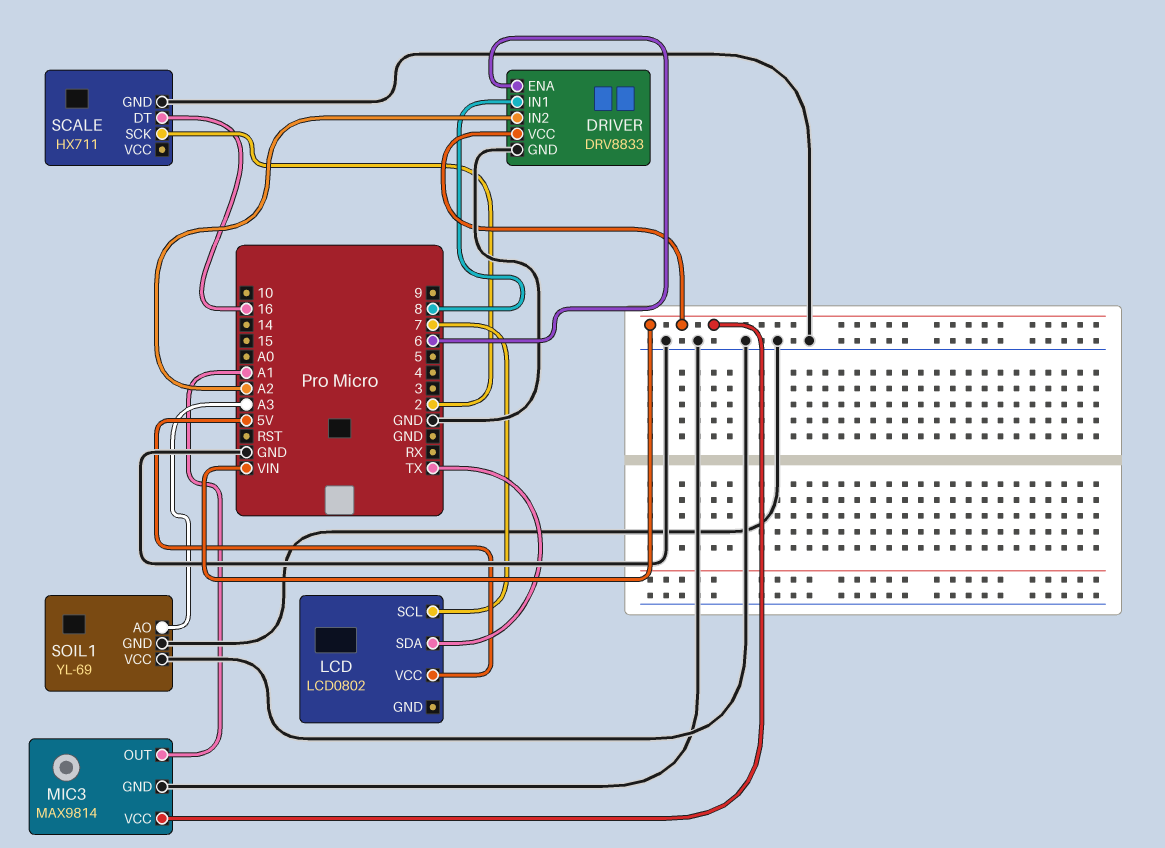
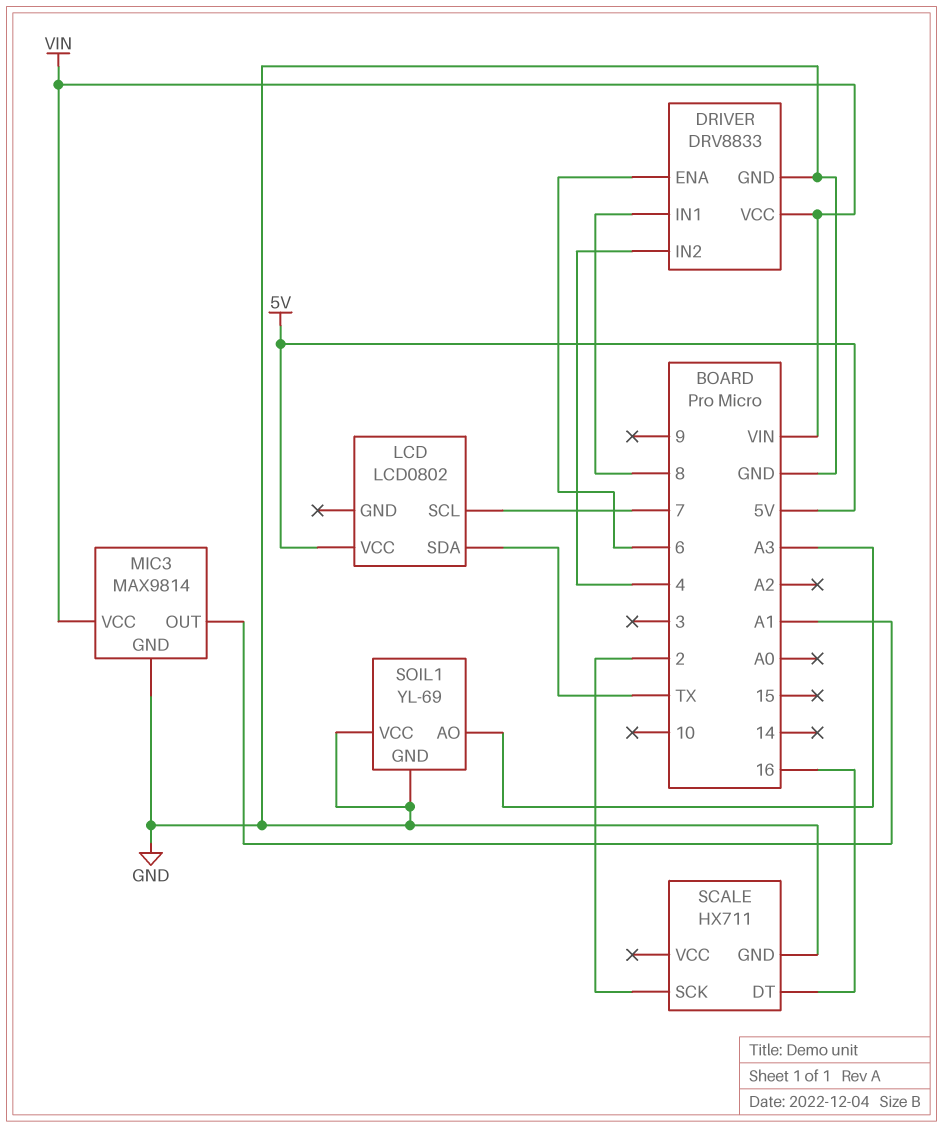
DRIVER pin IN2: A2 -> 4

